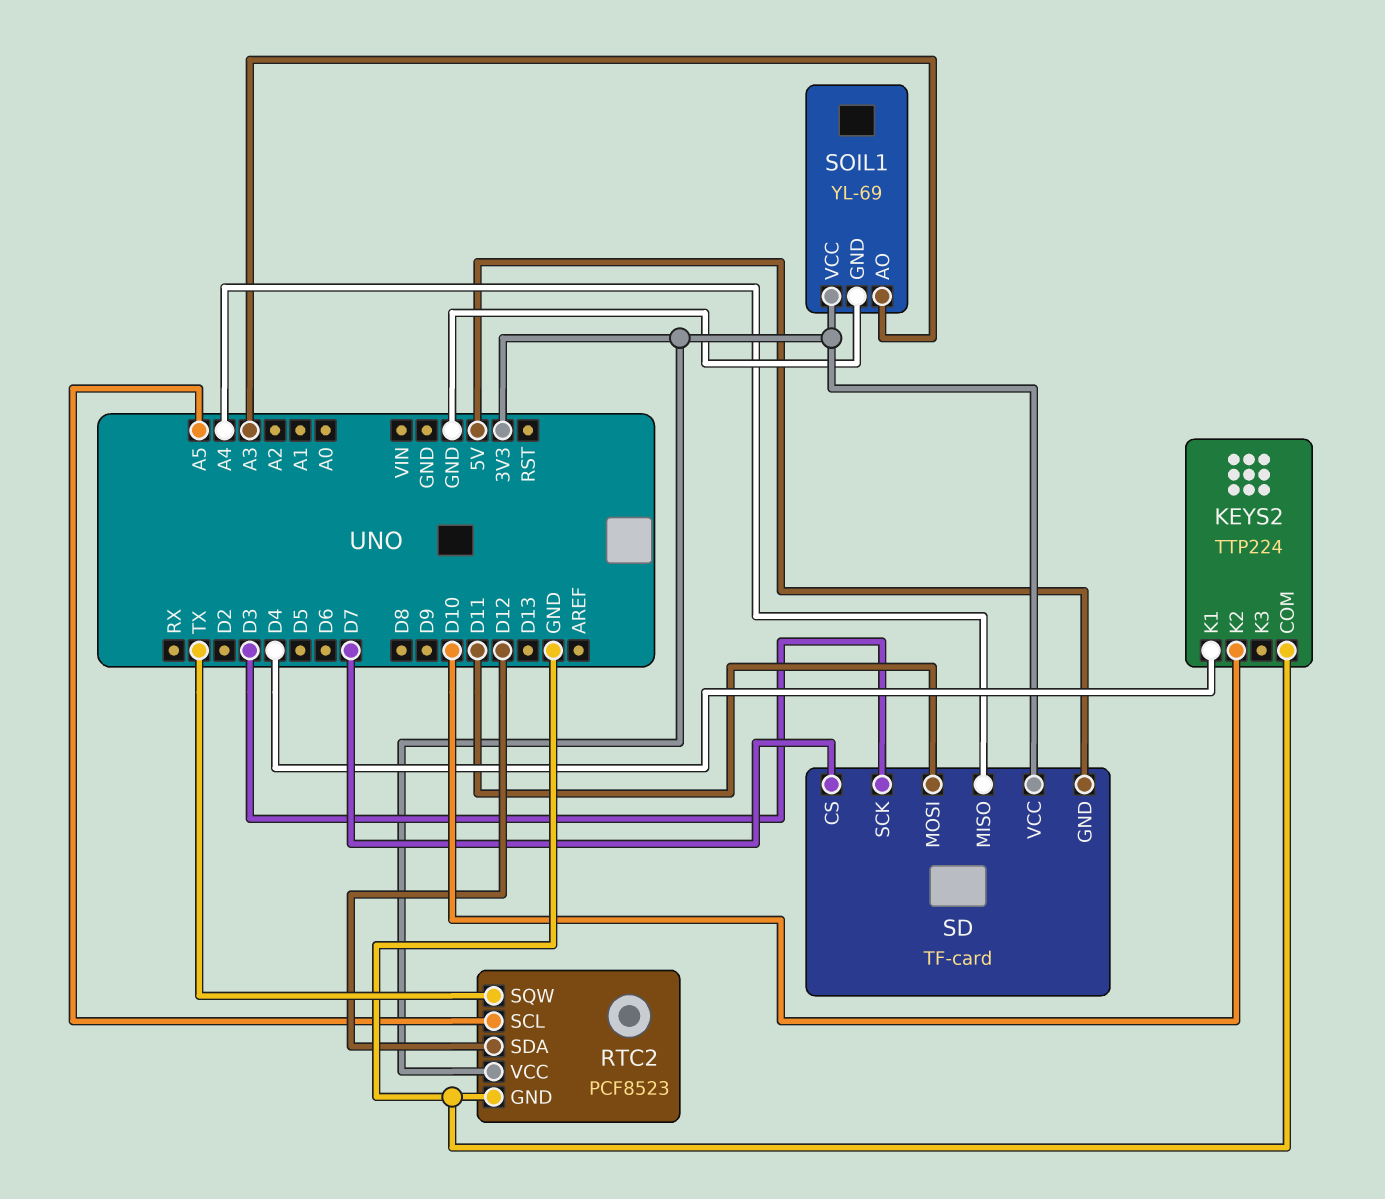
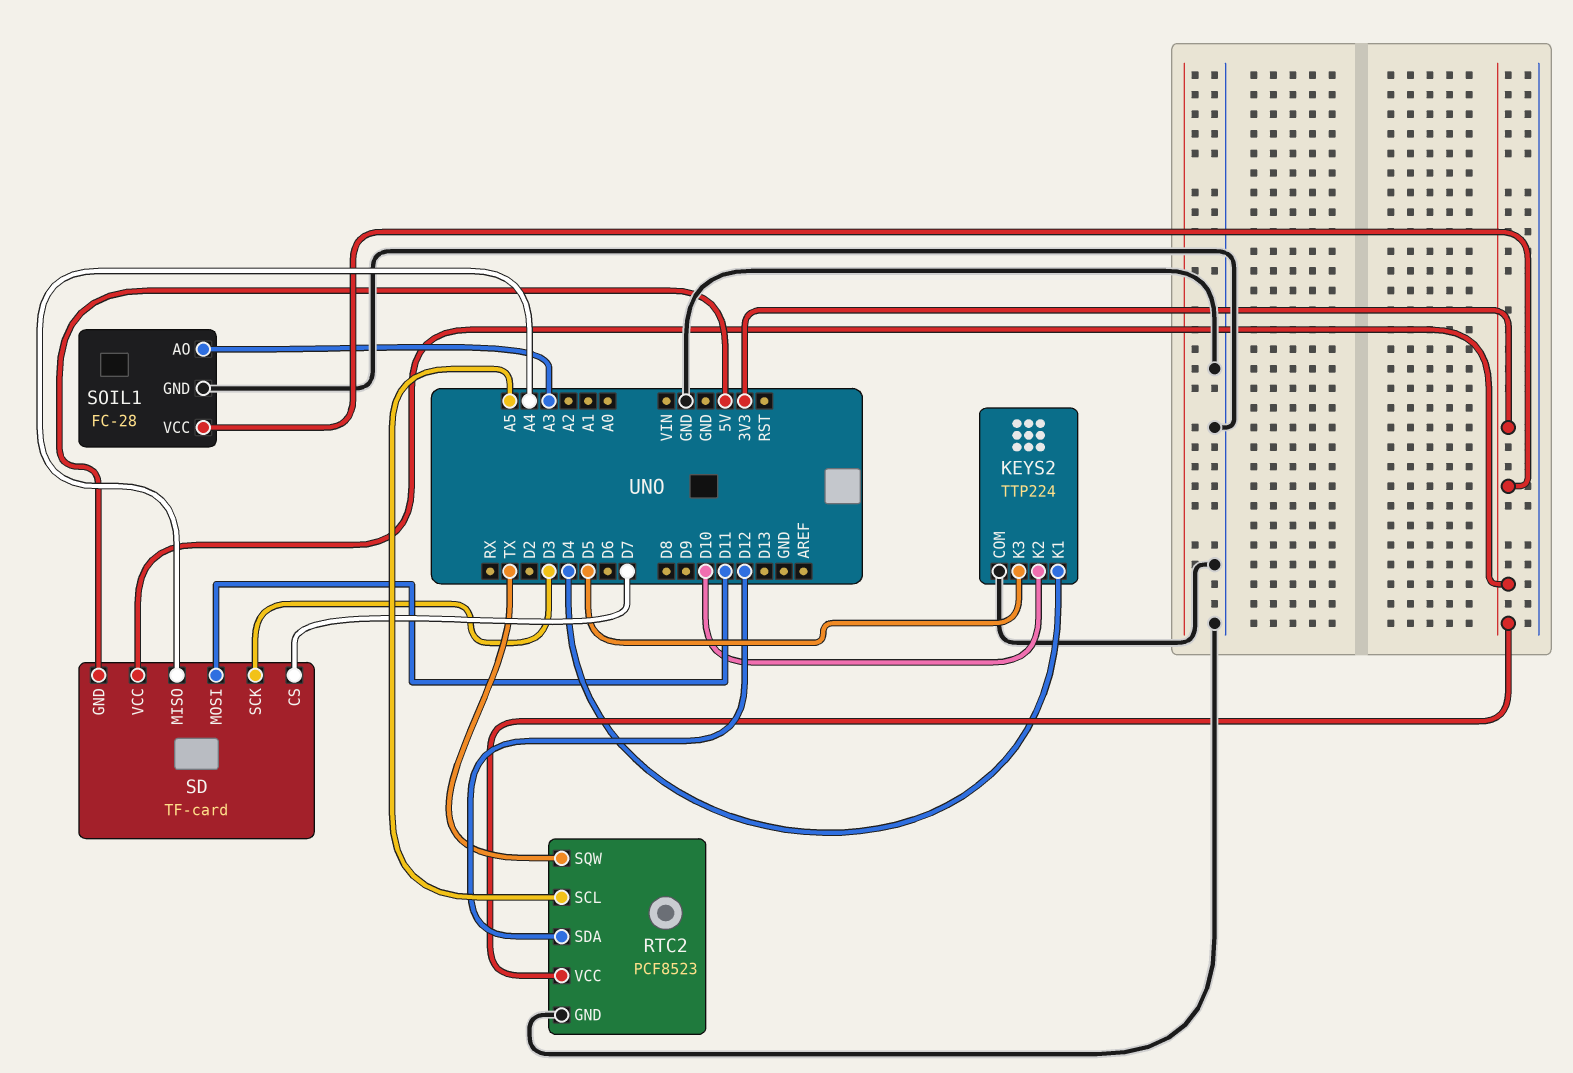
KEYS2 pin K3: none -> D5
SOIL1: YL-69 -> FC-28

